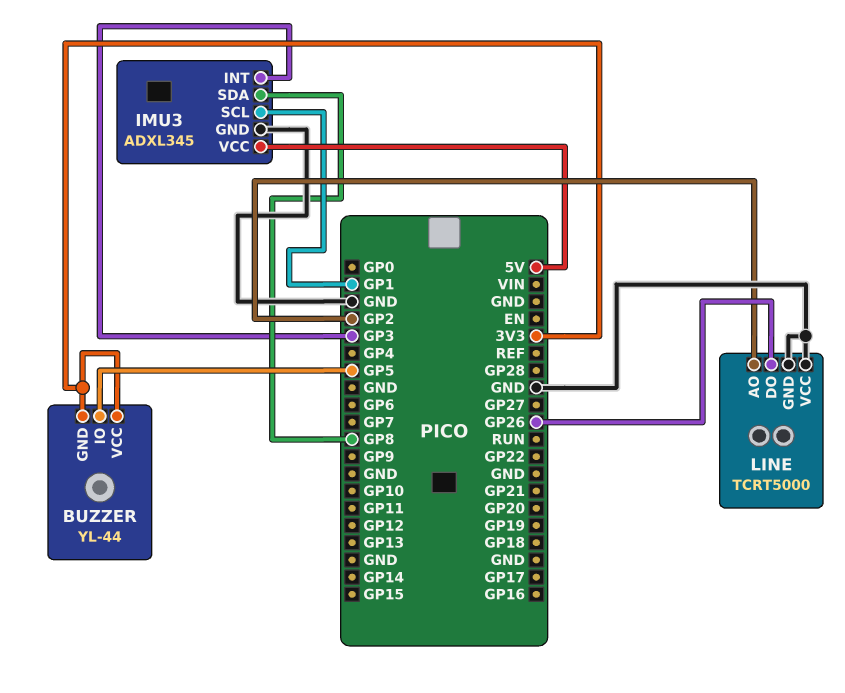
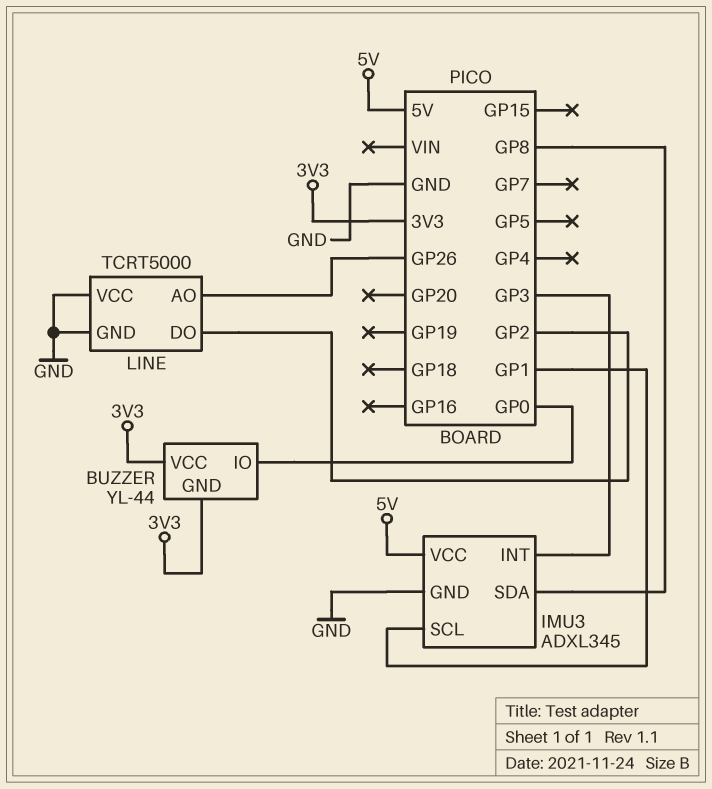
BUZZER pin IO: GP5 -> GP0
LINE pin AO: GP2 -> GP26
LINE pin DO: GP26 -> GP2

